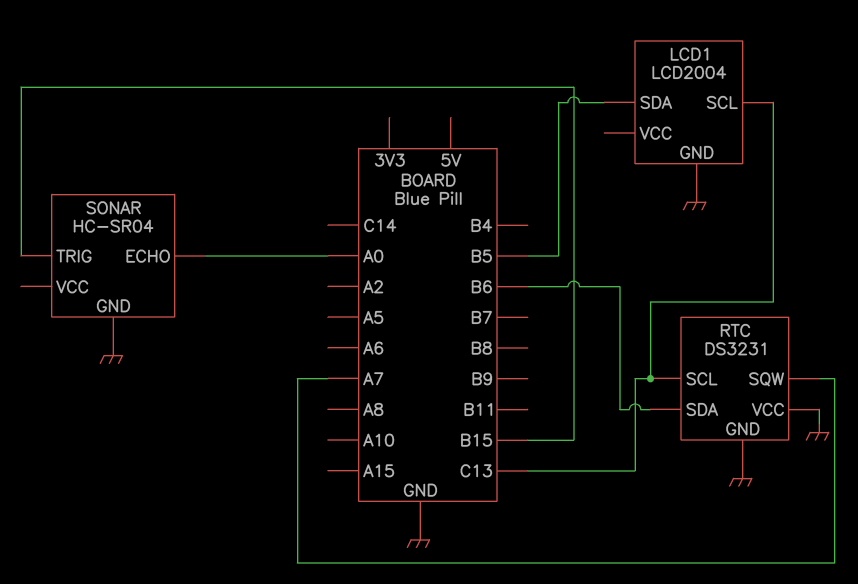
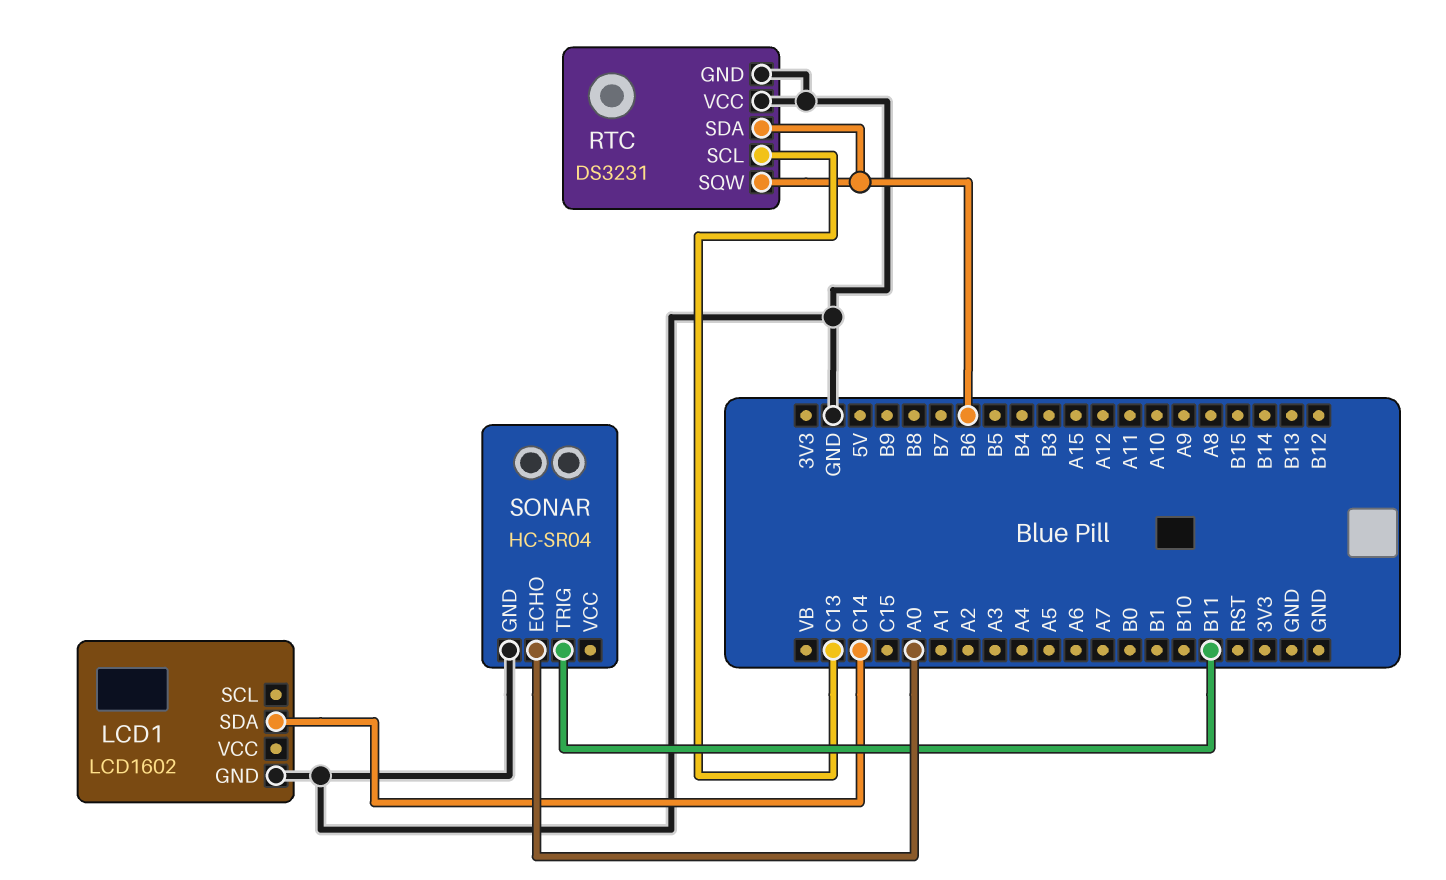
LCD1: LCD2004 -> LCD1602
LCD1 pin SCL: C13 -> none
LCD1 pin SDA: B5 -> C14
RTC pin SQW: A7 -> B6
SONAR pin TRIG: B15 -> B11

